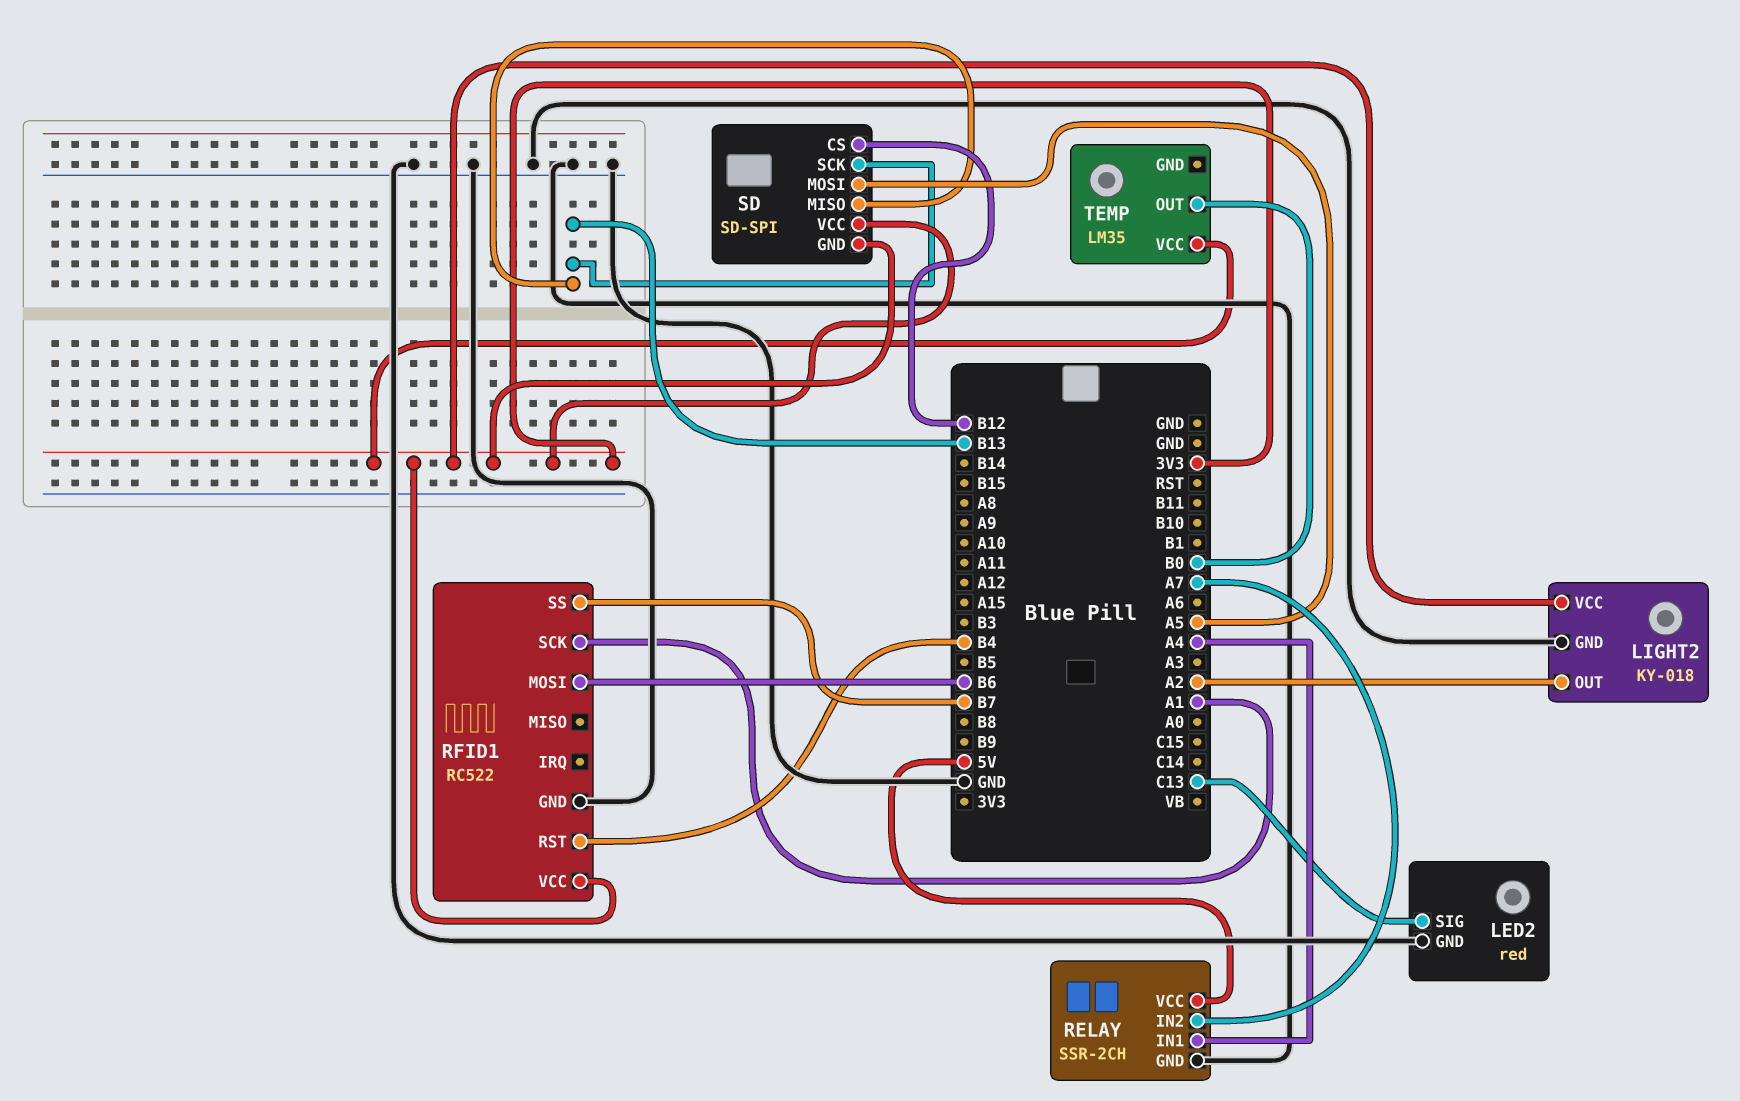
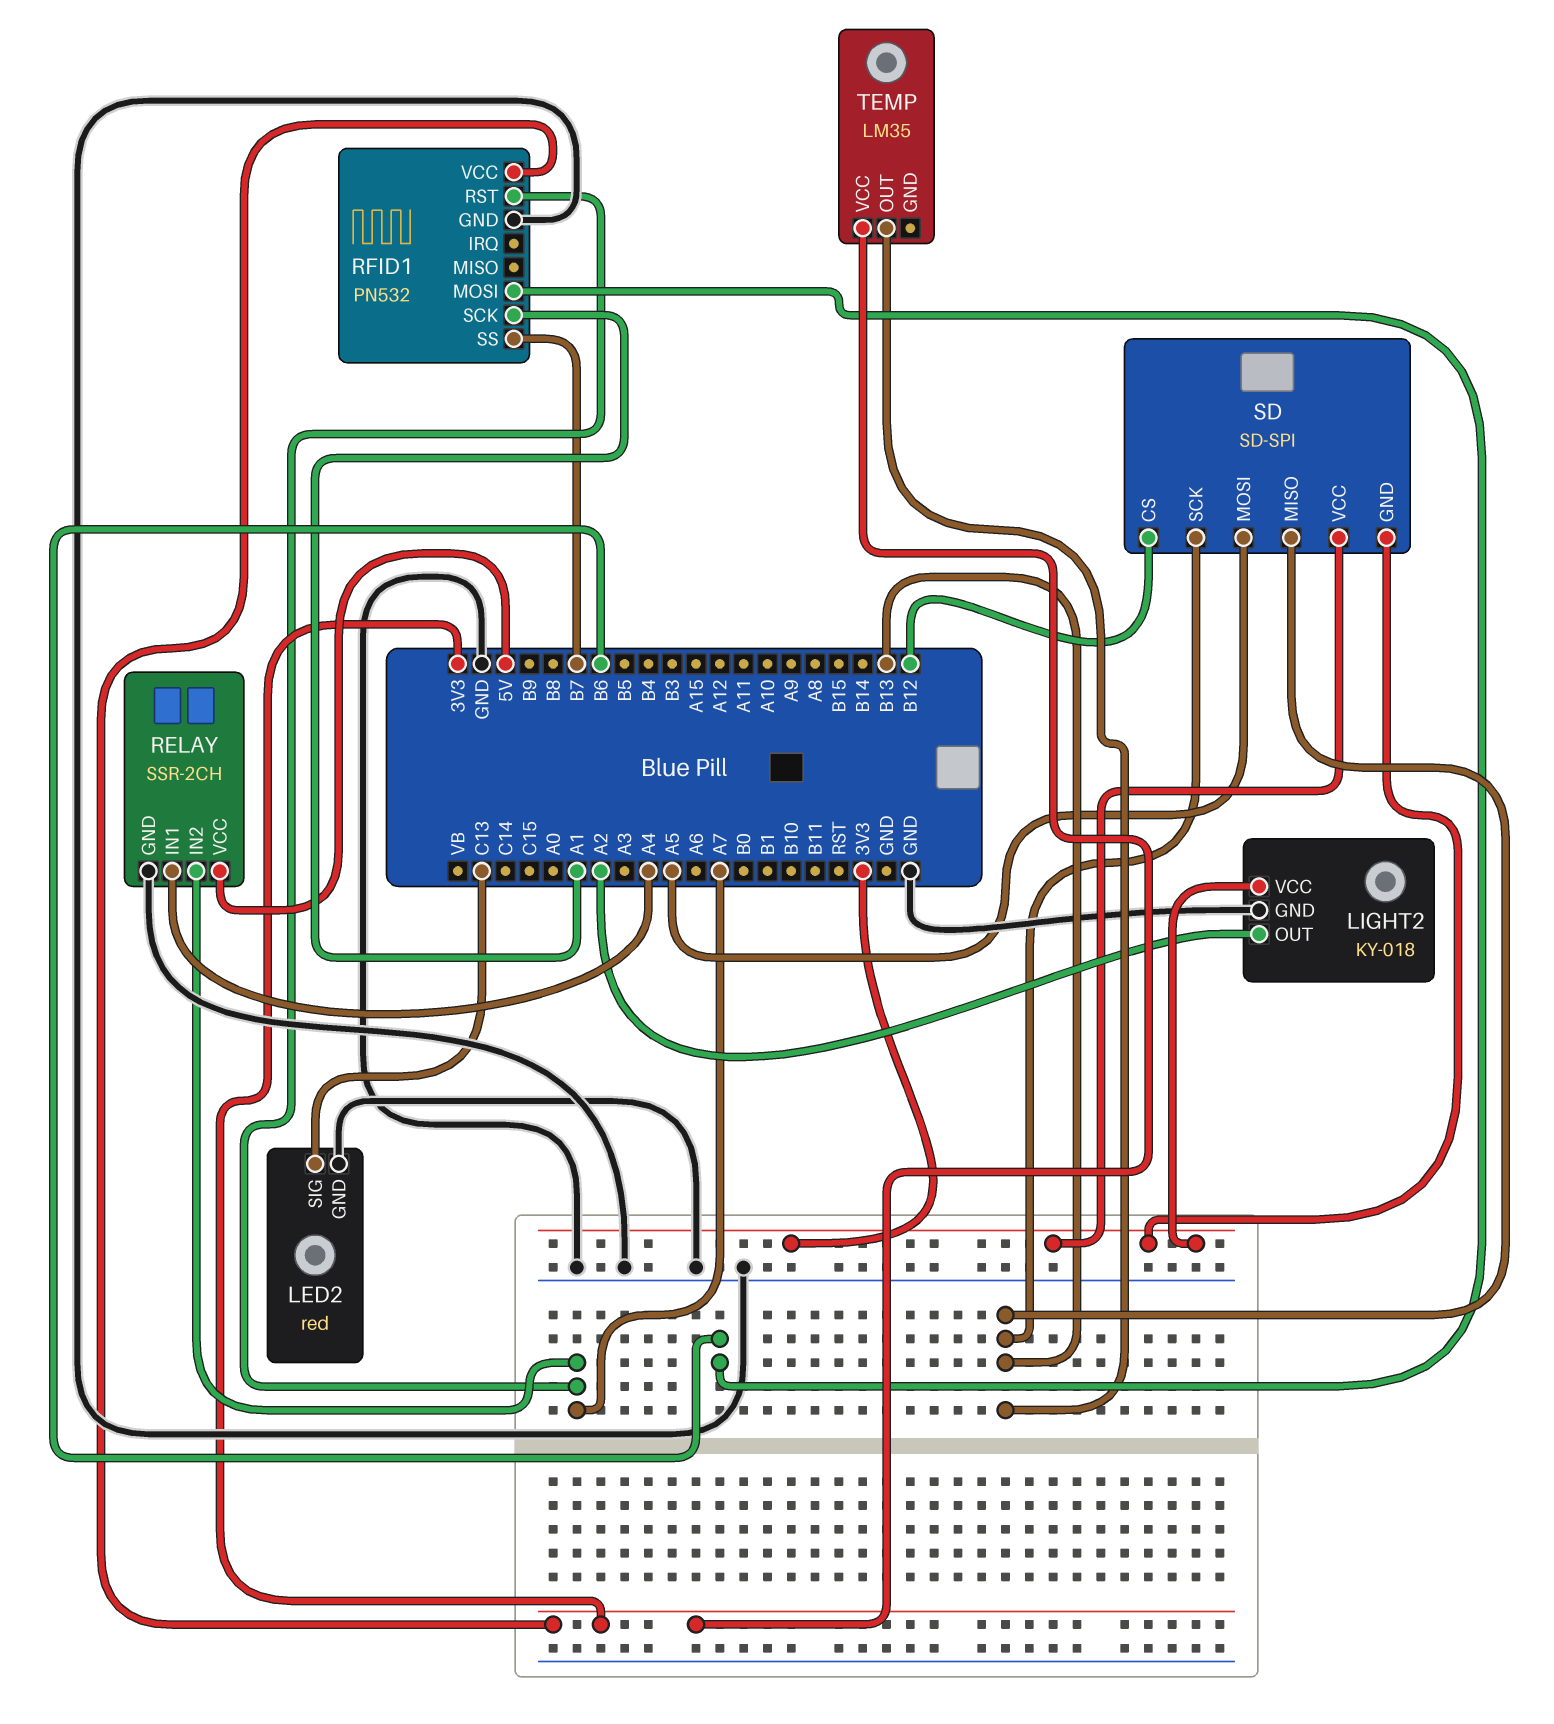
RFID1: RC522 -> PN532
RFID1 pin RST: B4 -> A7
TEMP pin OUT: B0 -> B13

